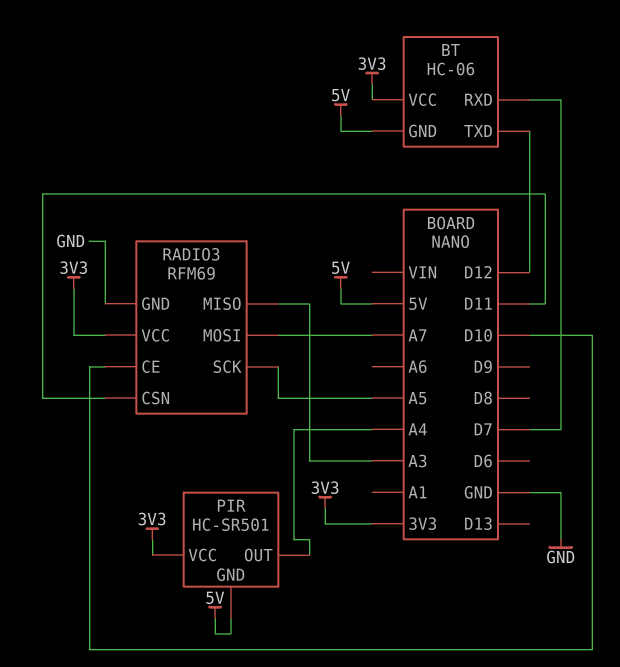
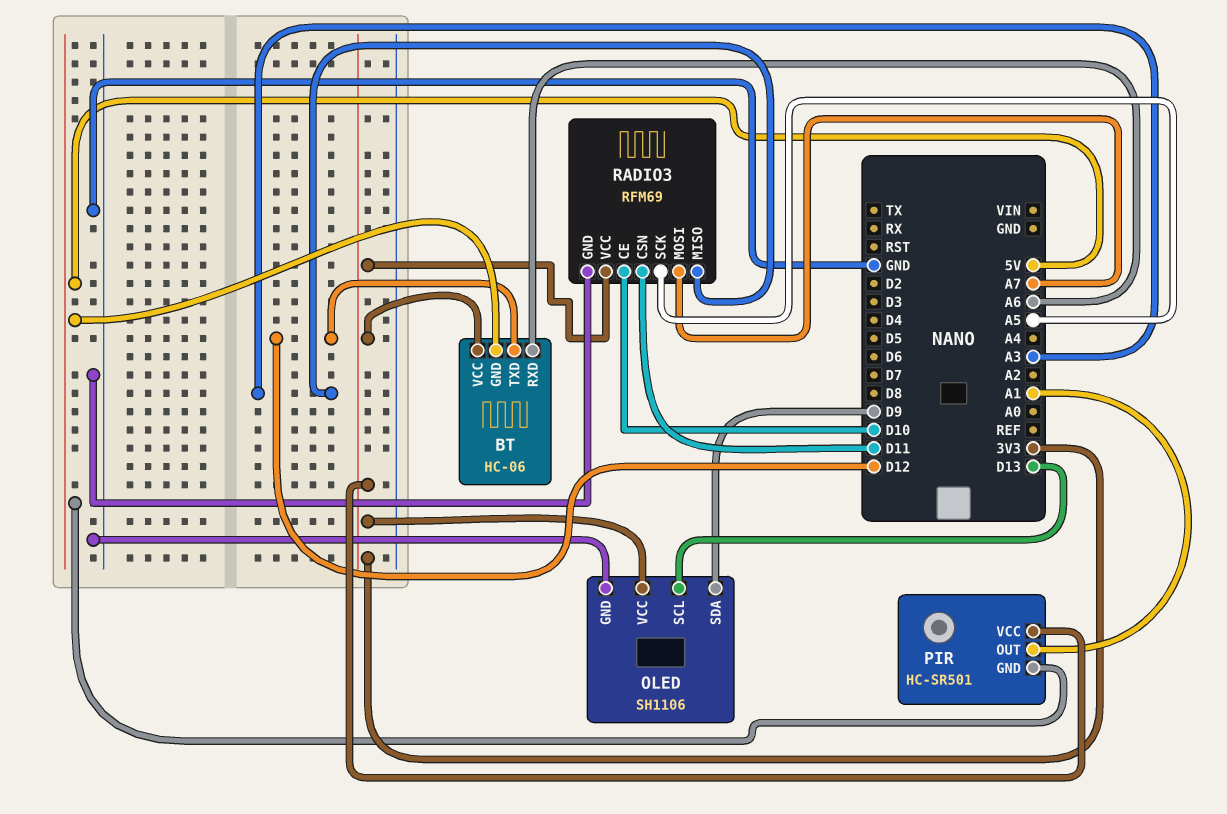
BT pin RXD: D7 -> A6
OLED: none -> SH1106
OLED pin GND: none -> GND
OLED pin SCL: none -> D13
OLED pin SDA: none -> D9
OLED pin VCC: none -> 3V3
PIR pin OUT: A4 -> A1

